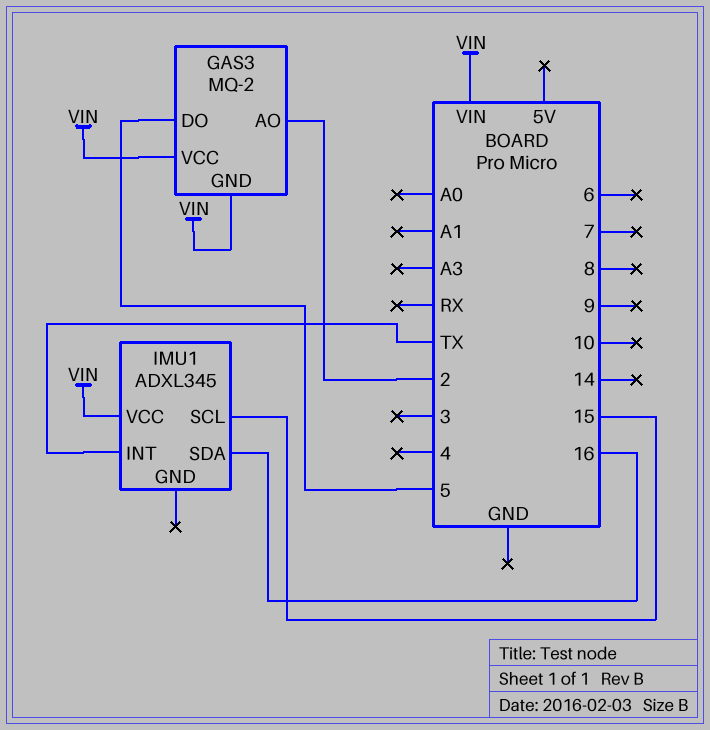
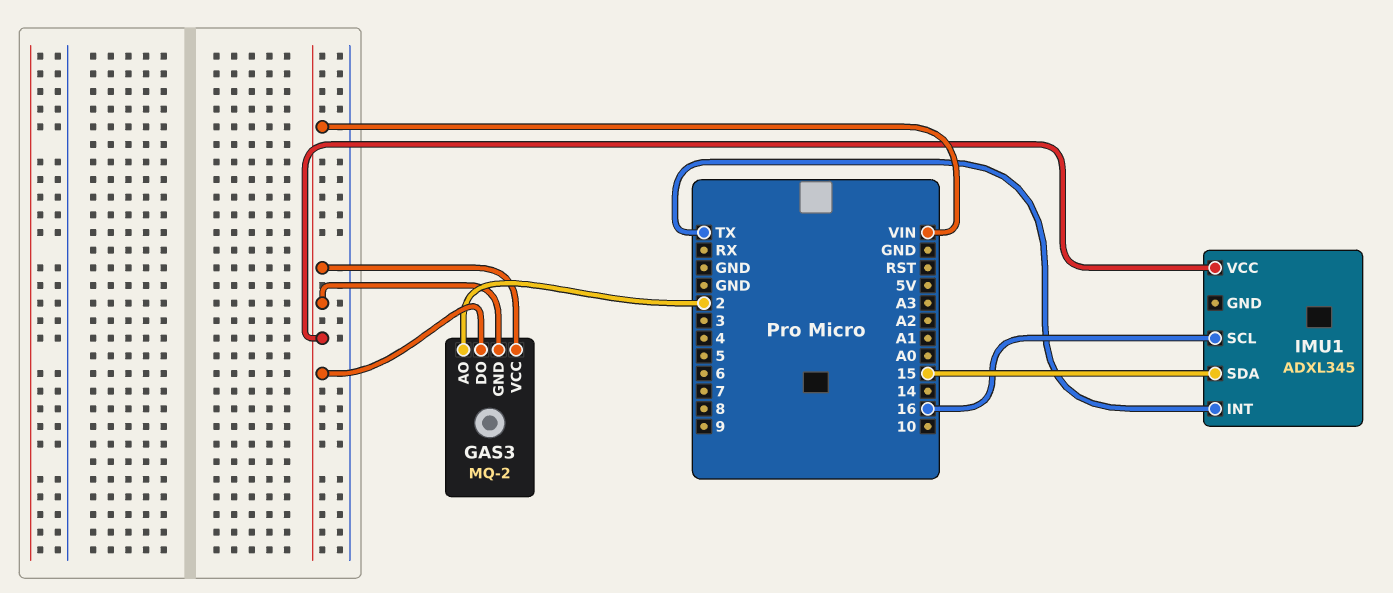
GAS3 pin DO: 5 -> VIN
IMU1 pin SCL: 15 -> 16
IMU1 pin SDA: 16 -> 15

